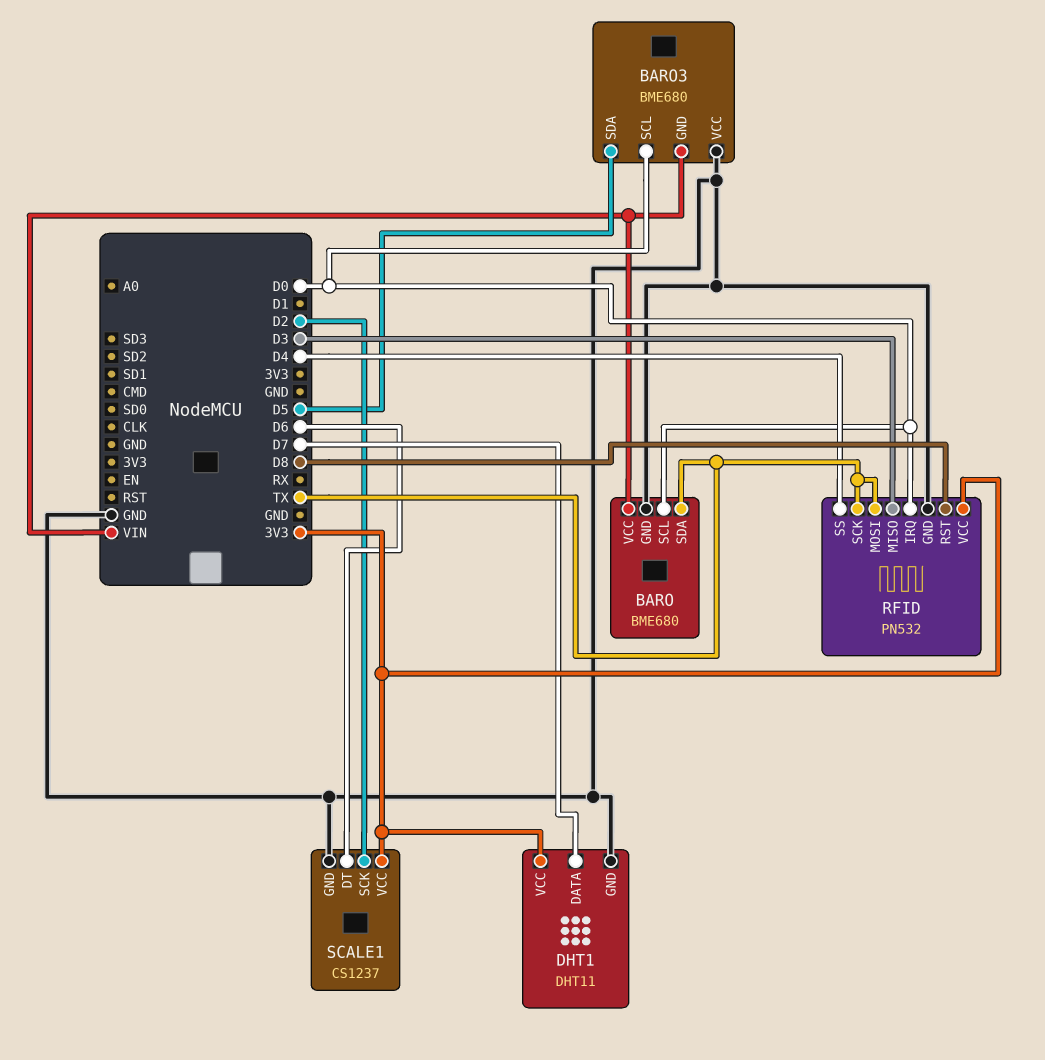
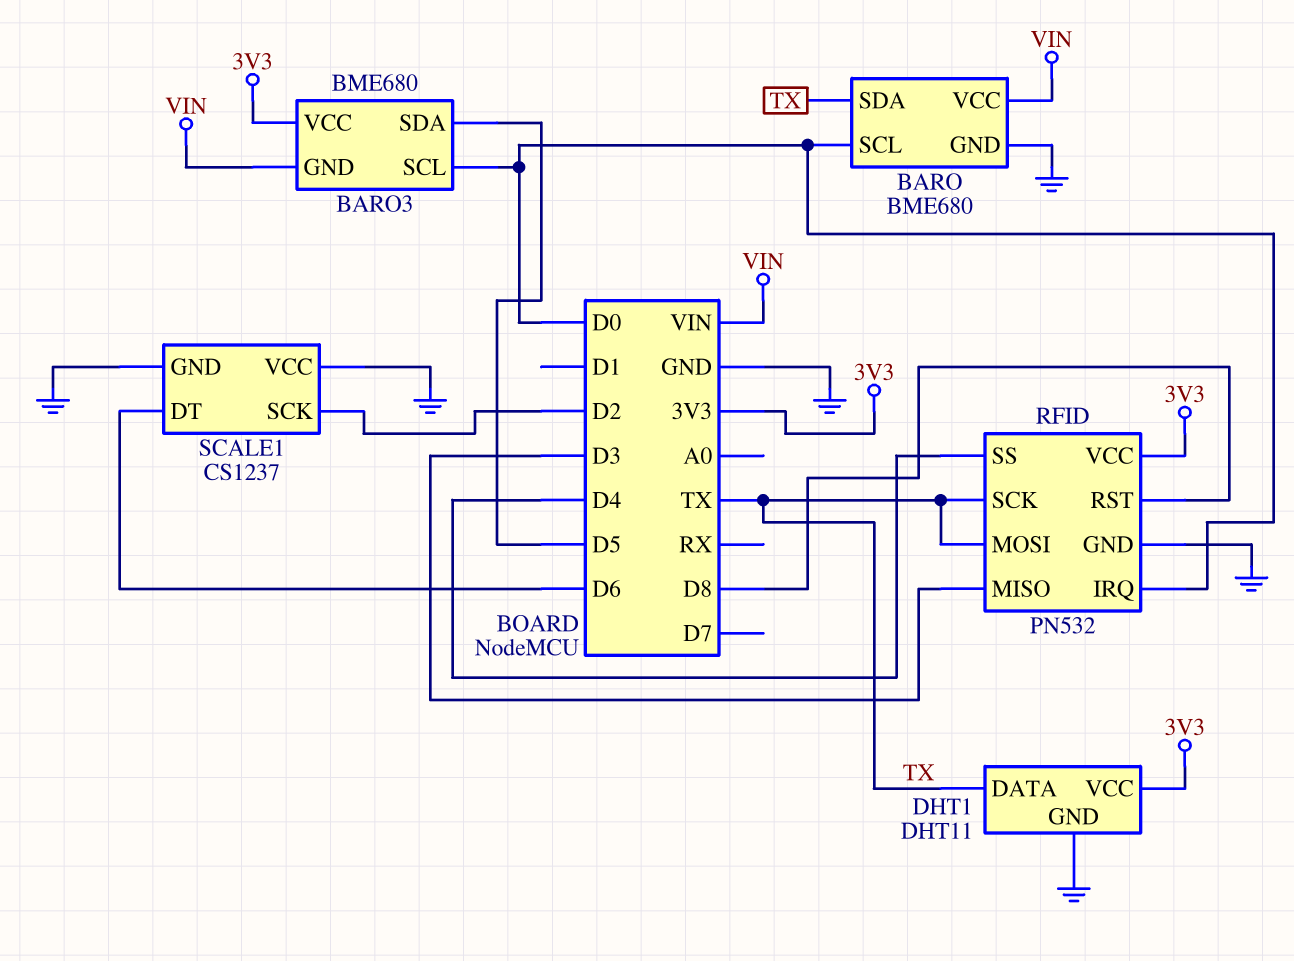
BARO3 pin VCC: GND -> 3V3
DHT1 pin DATA: D7 -> TX
SCALE1 pin VCC: 3V3 -> GND

